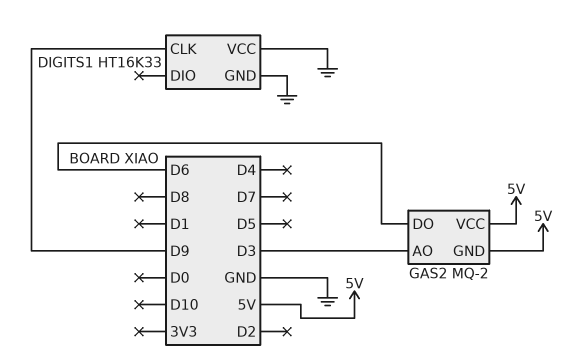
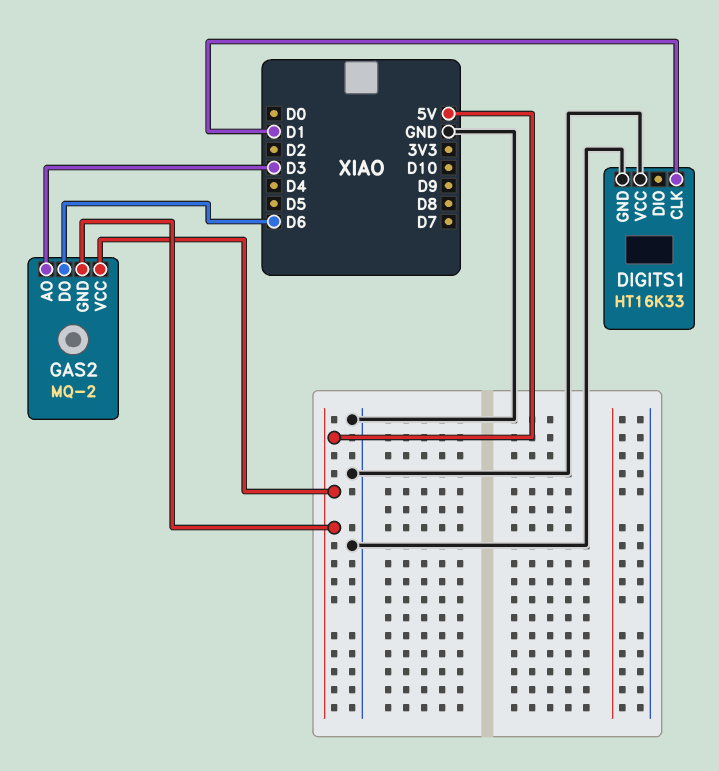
DIGITS1 pin CLK: D9 -> D1

